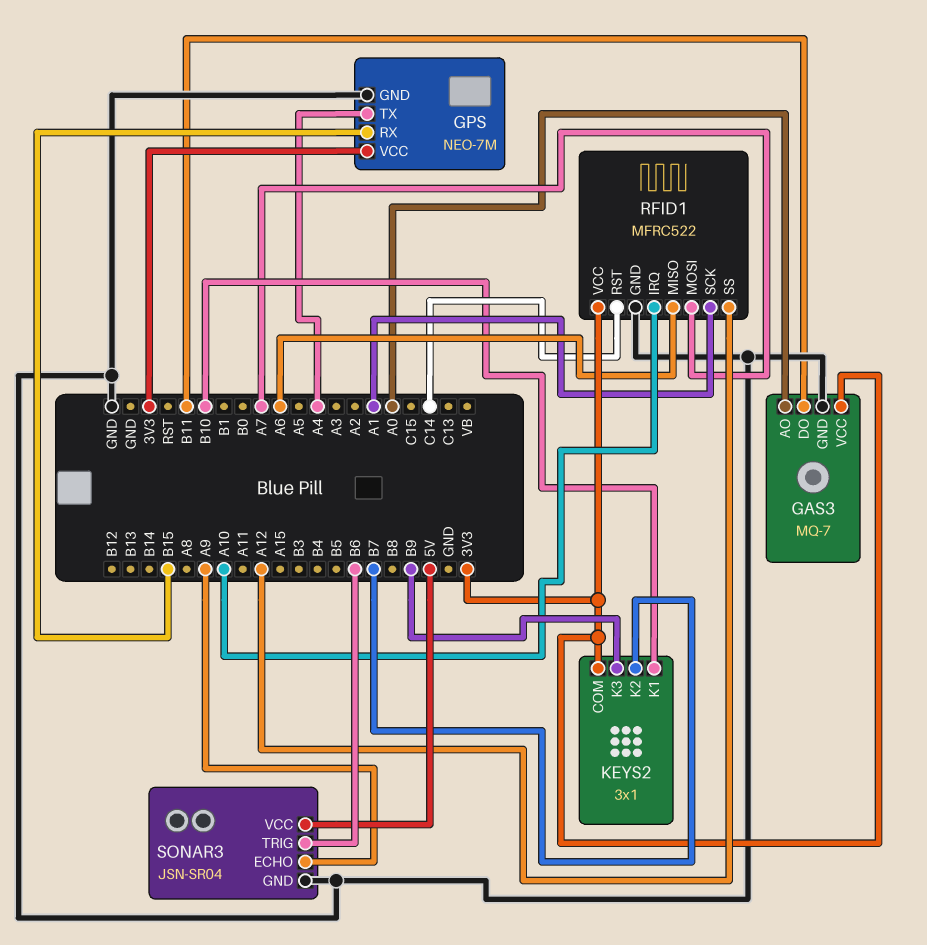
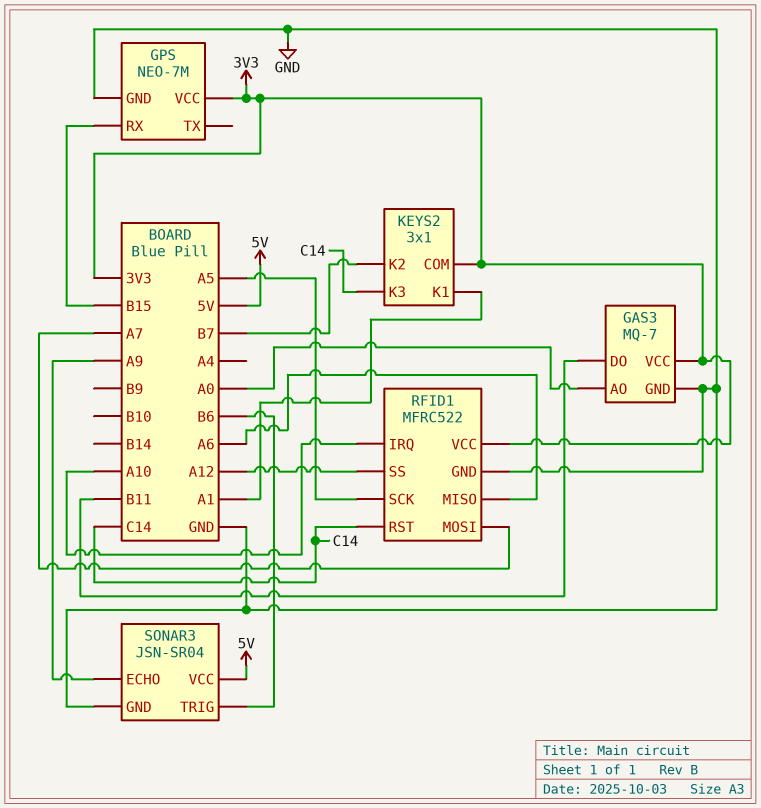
GPS pin TX: A4 -> none
KEYS2 pin K1: B10 -> A1
KEYS2 pin K3: B9 -> C14
RFID1 pin SCK: A1 -> A5

